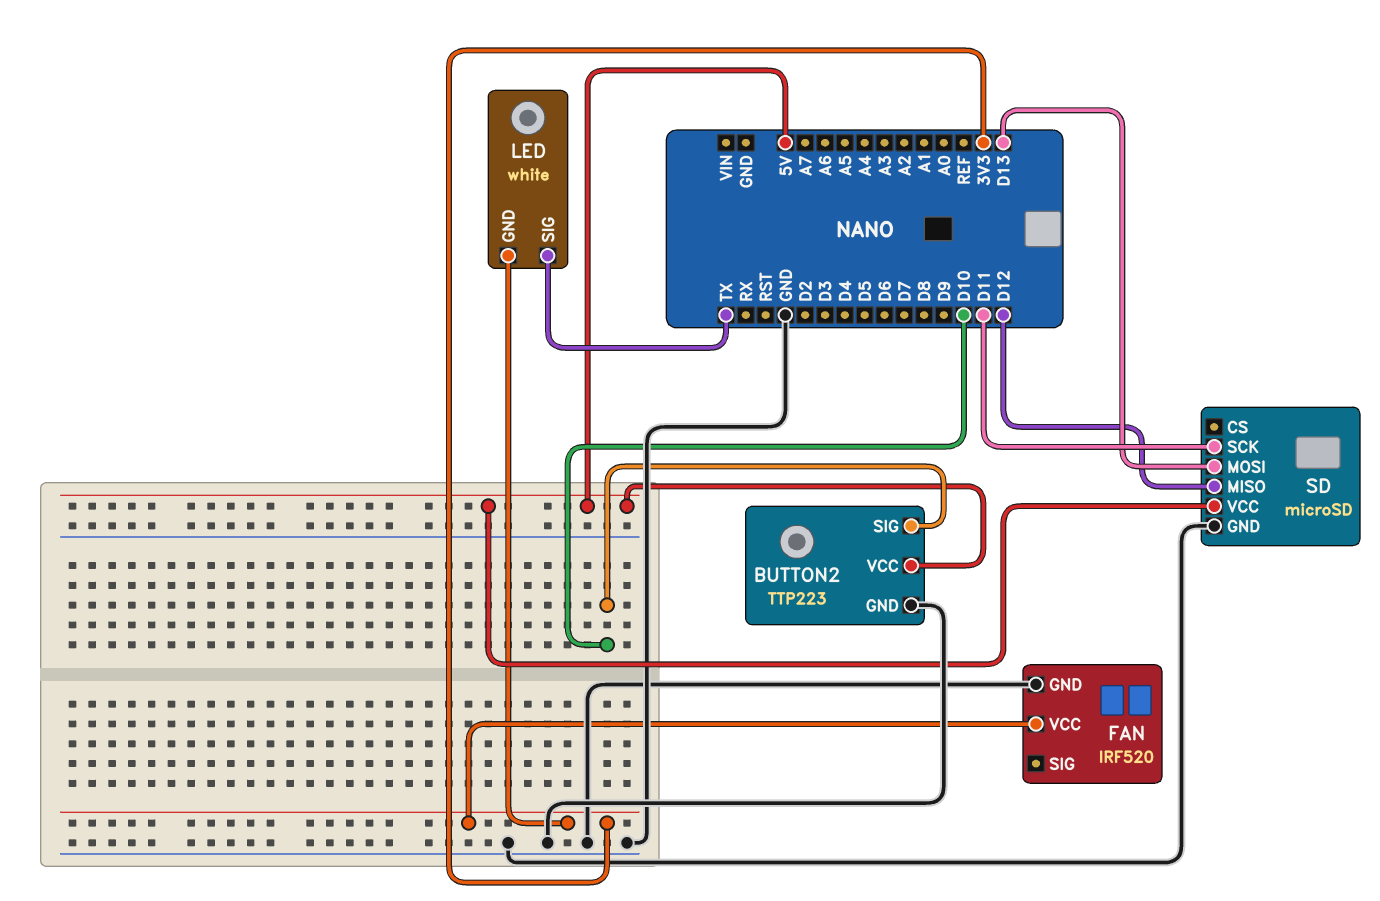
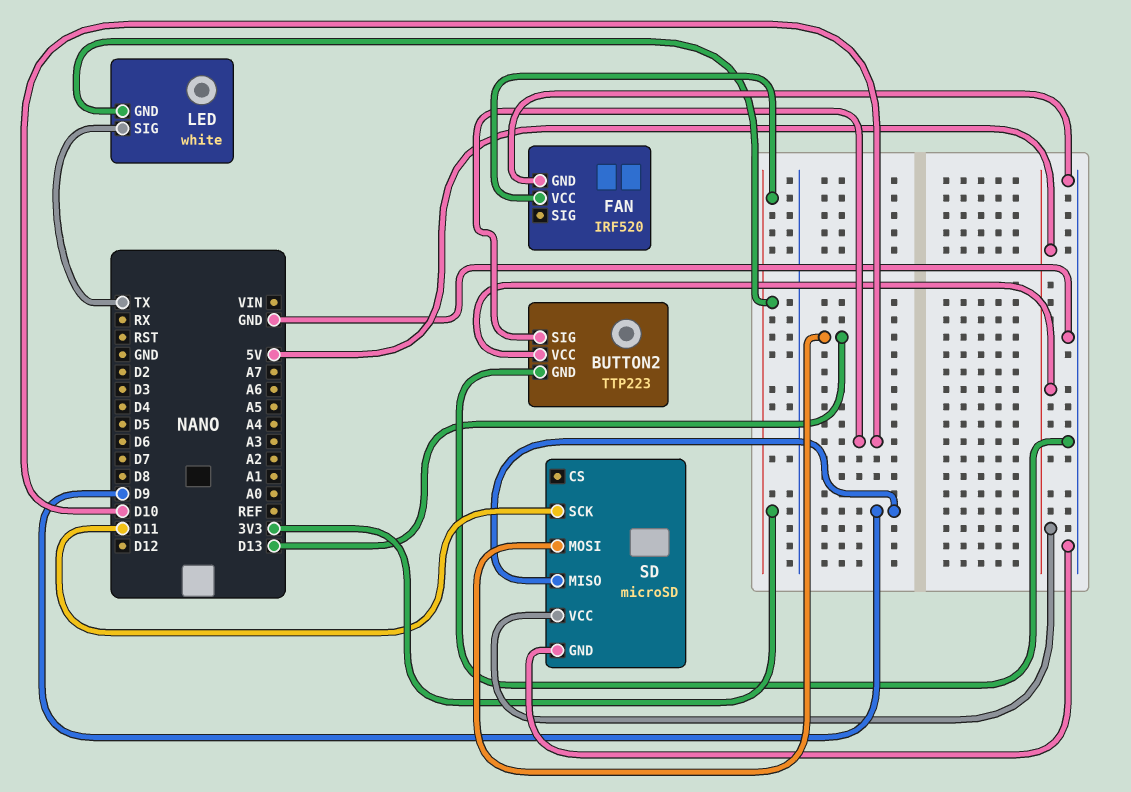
SD pin MISO: D12 -> D9

